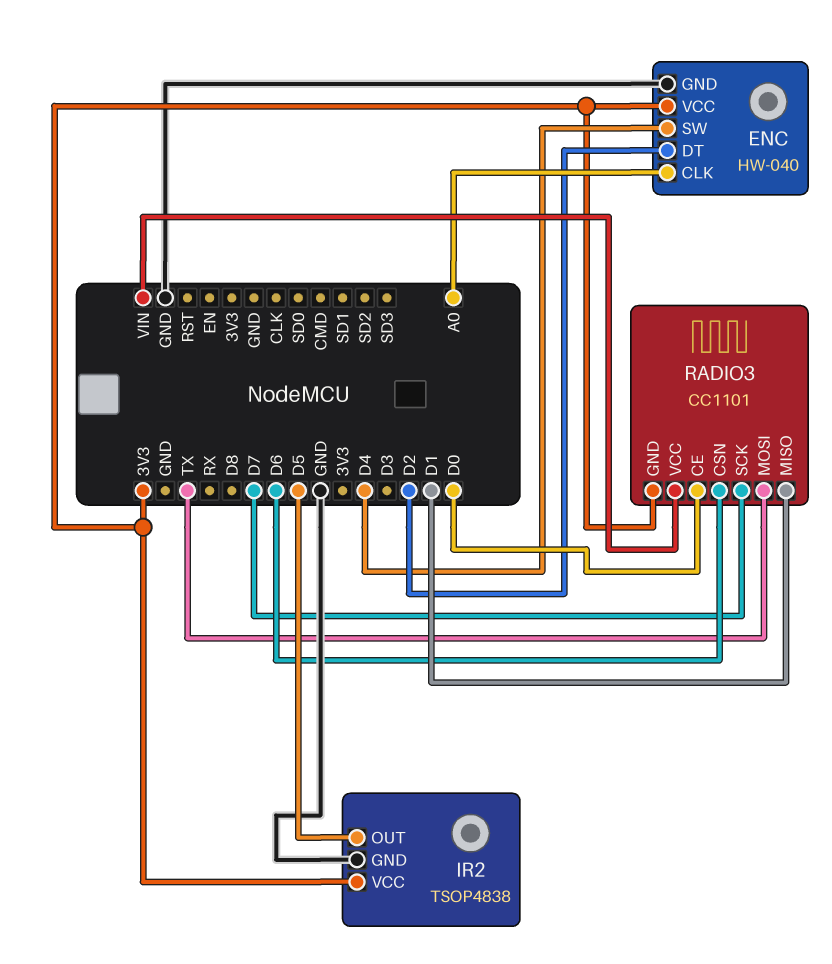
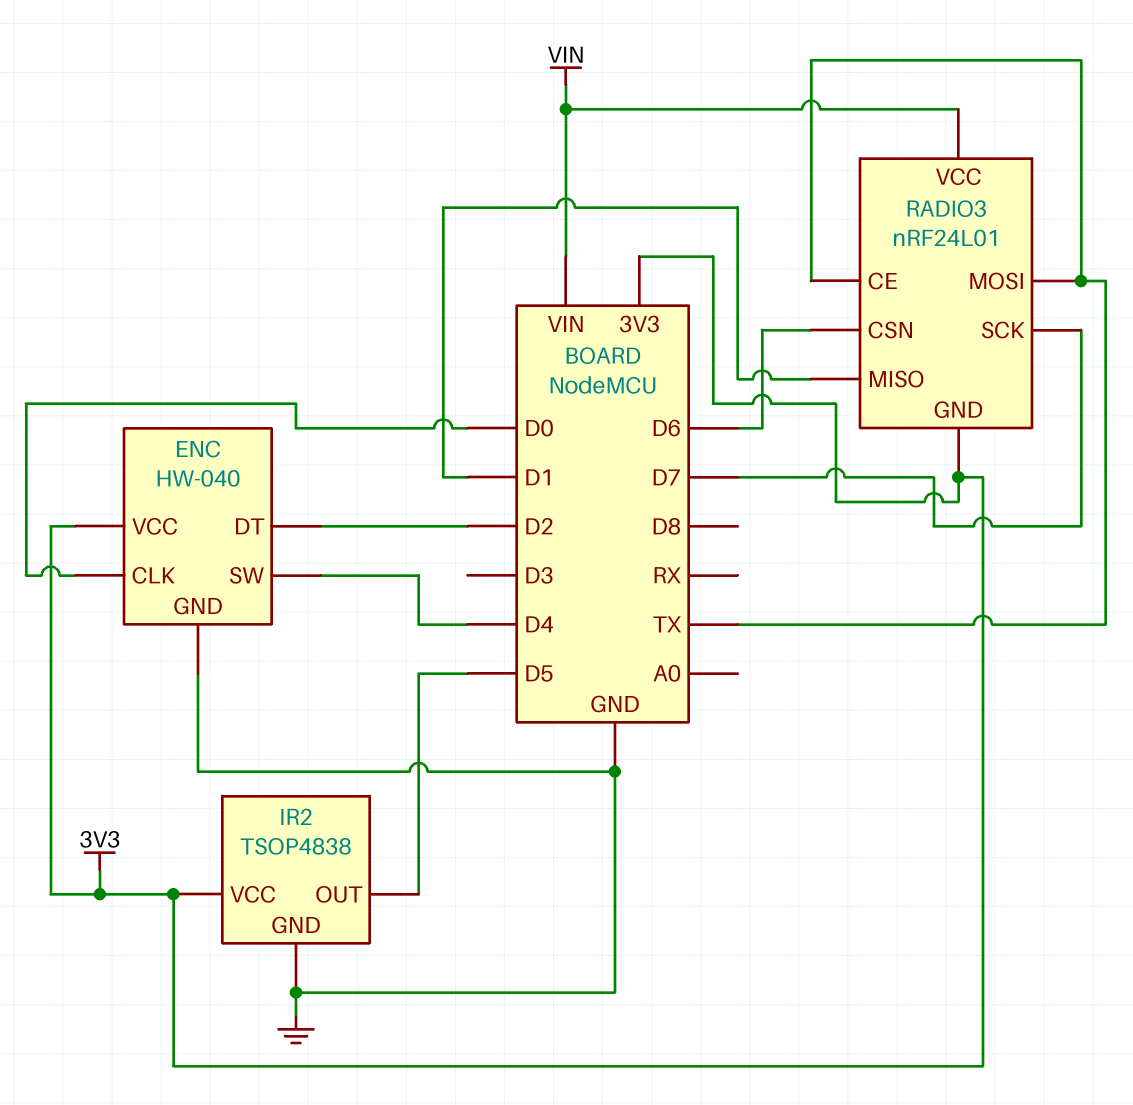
ENC pin CLK: A0 -> D0
RADIO3: CC1101 -> nRF24L01
RADIO3 pin CE: D0 -> TX

